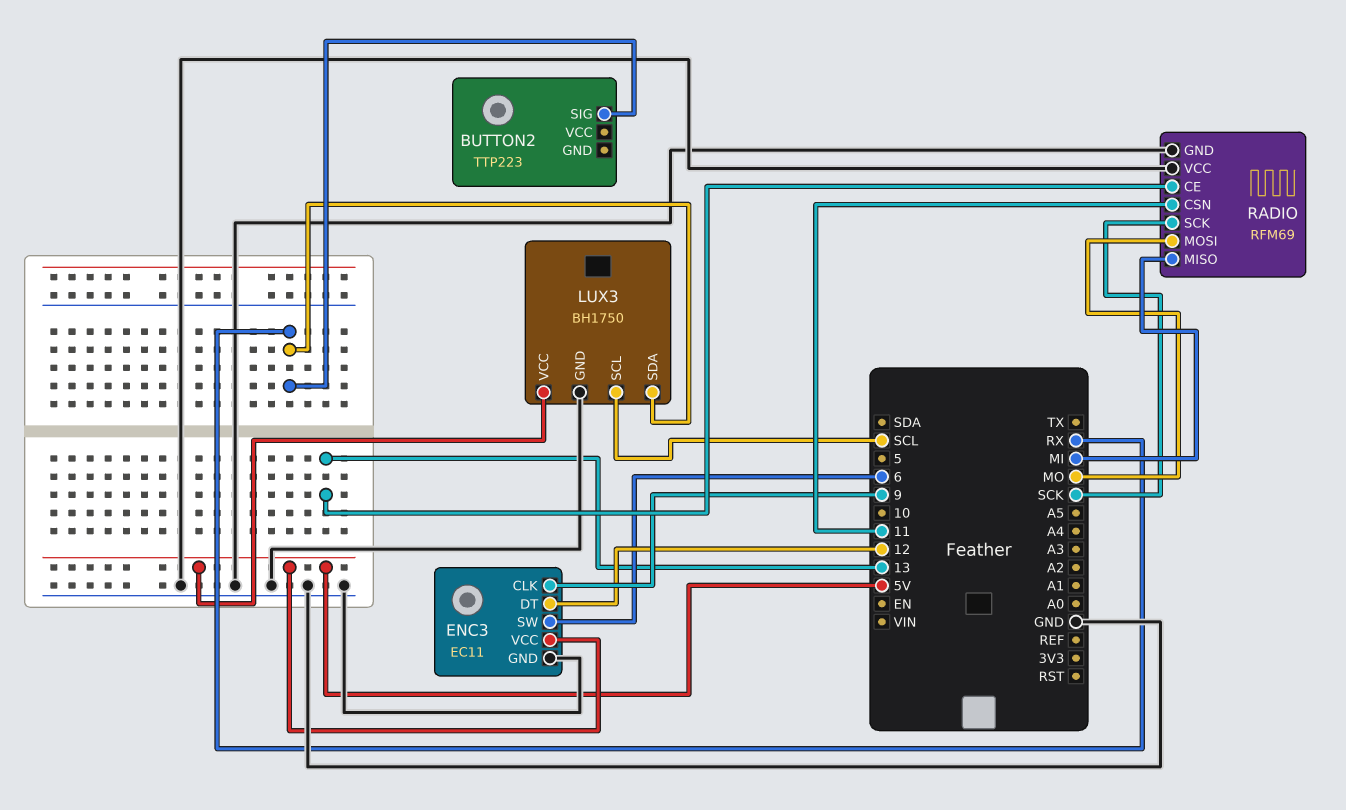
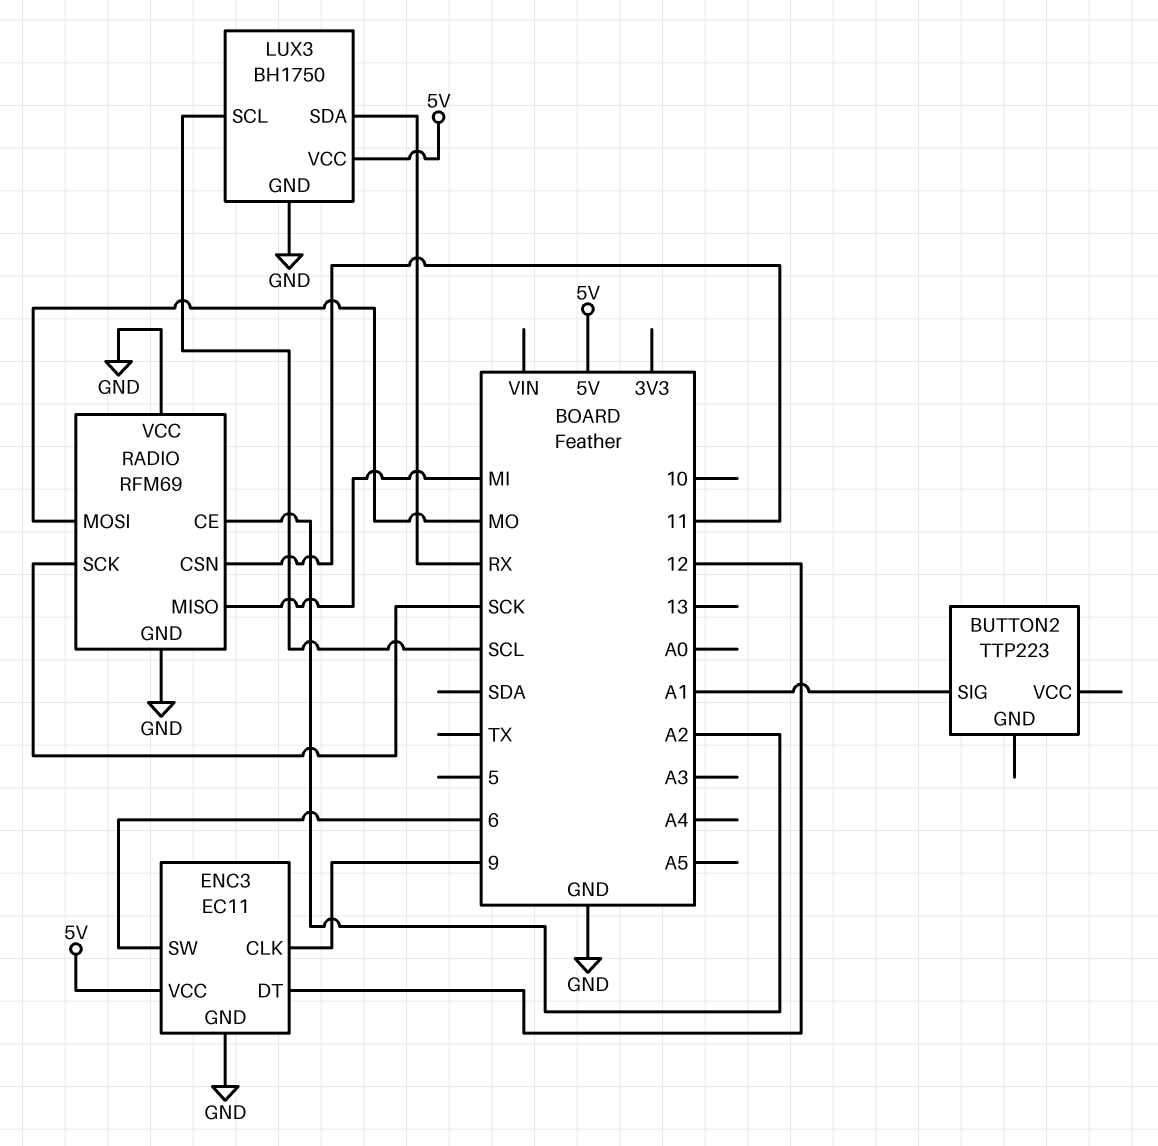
BUTTON2 pin SIG: RX -> A1
RADIO pin CE: 13 -> A2

